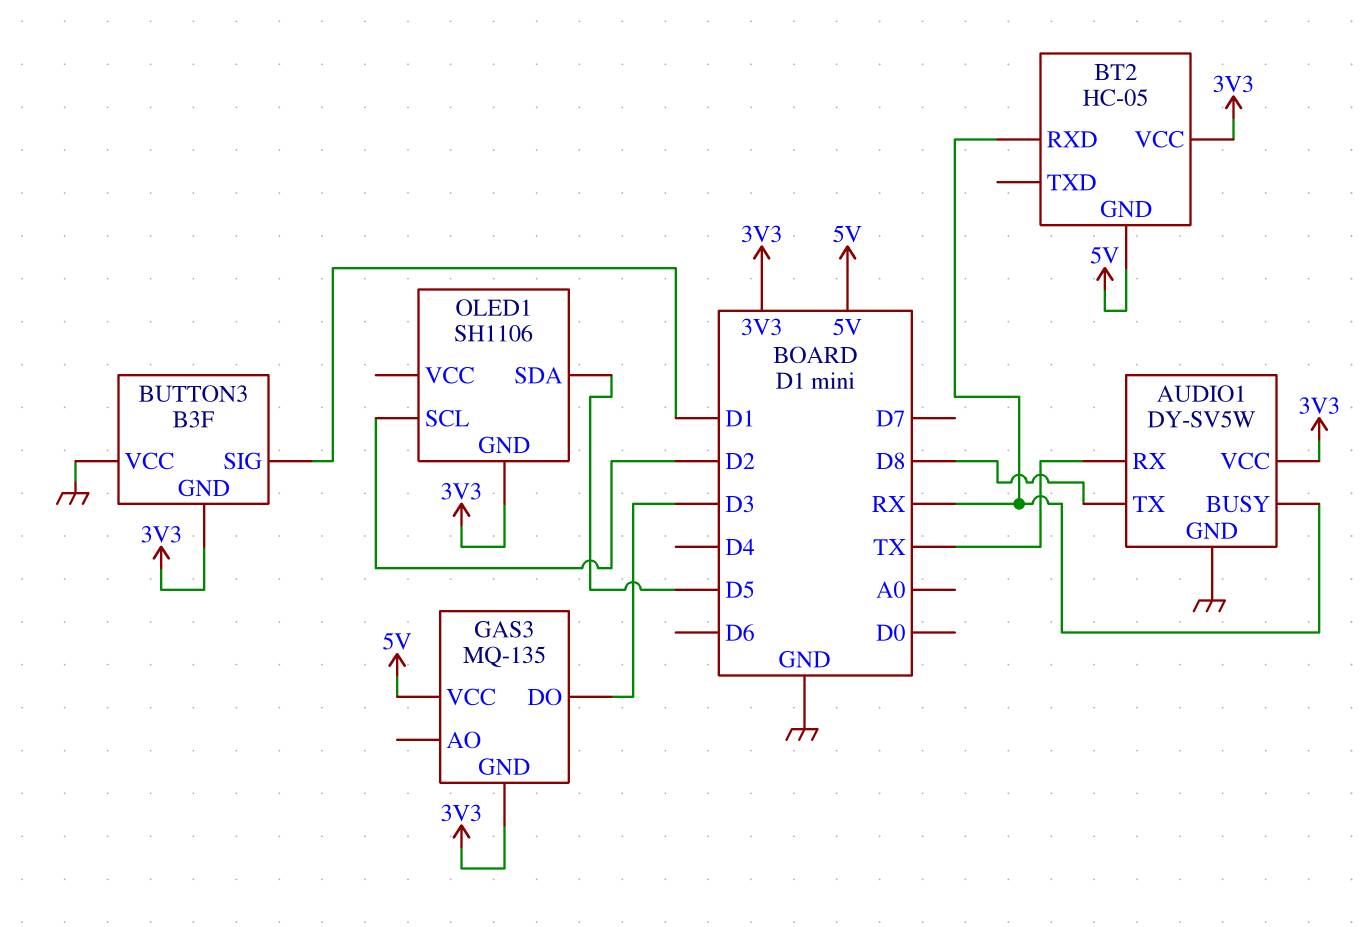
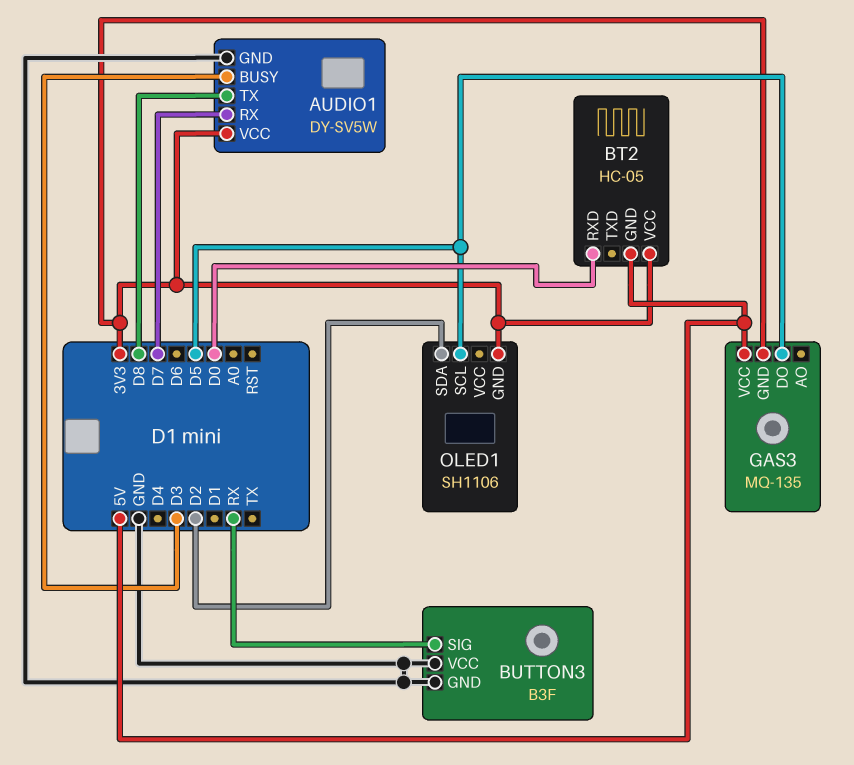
AUDIO1 pin BUSY: RX -> D3
AUDIO1 pin RX: TX -> D7
BT2 pin RXD: RX -> D0
BUTTON3 pin GND: 3V3 -> GND
BUTTON3 pin SIG: D1 -> RX
GAS3 pin DO: D3 -> D5
OLED1 pin SCL: D2 -> D5
OLED1 pin SDA: D5 -> D2

